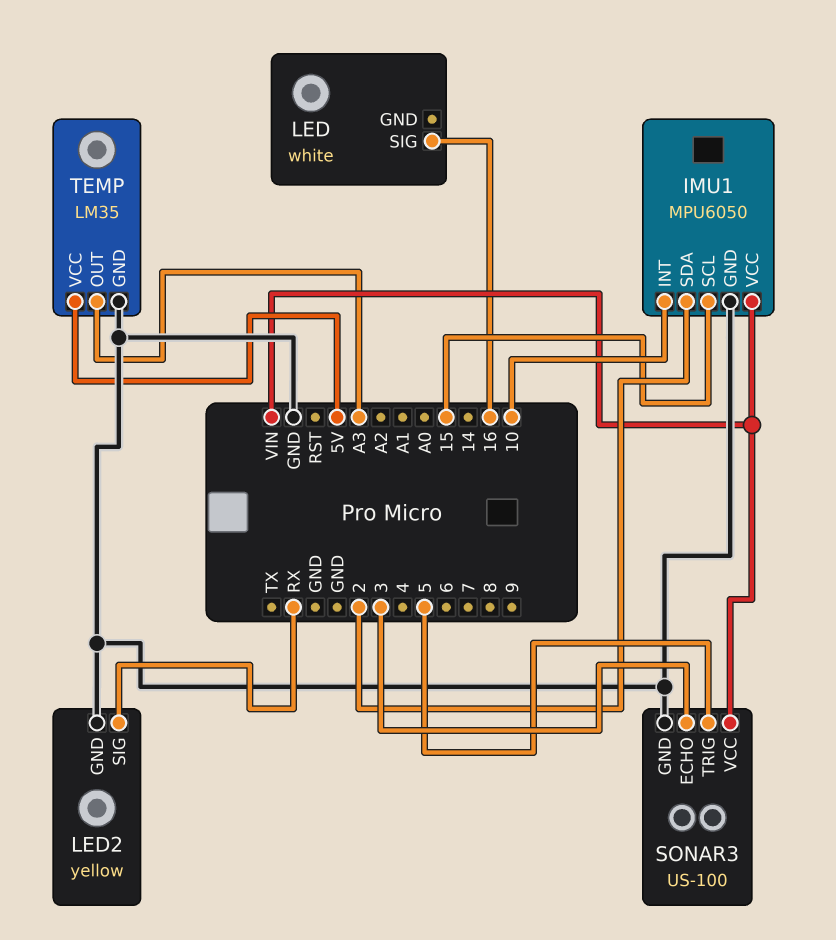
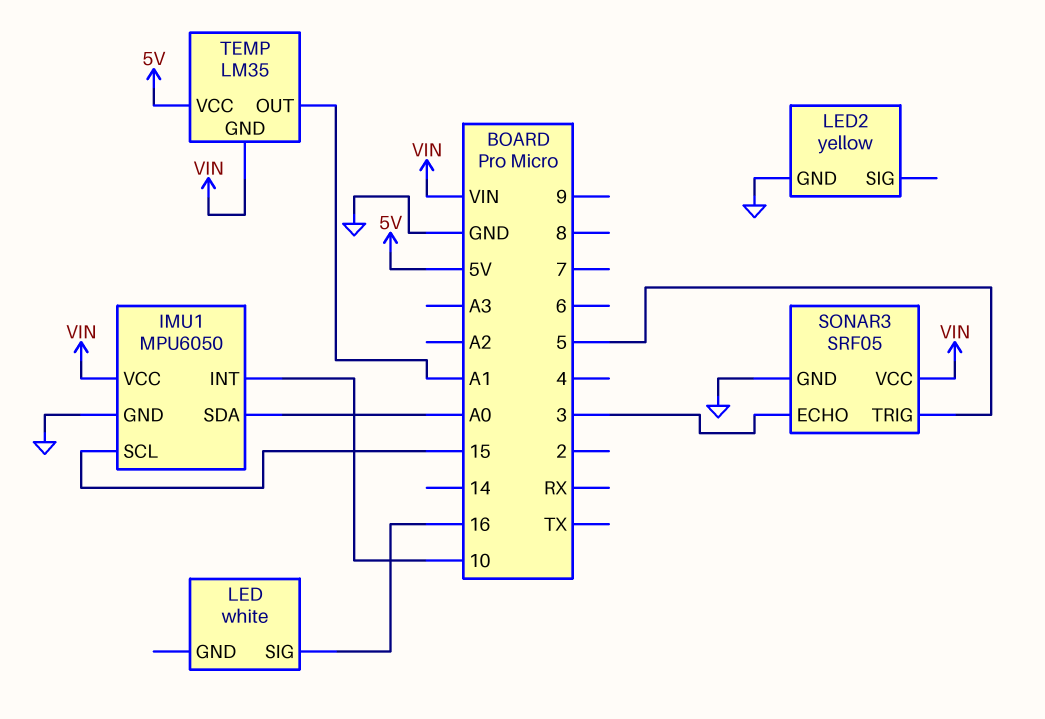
IMU1 pin SDA: 2 -> A0
LED2 pin SIG: RX -> none
SONAR3: US-100 -> SRF05
TEMP pin GND: GND -> VIN
TEMP pin OUT: A3 -> A1

